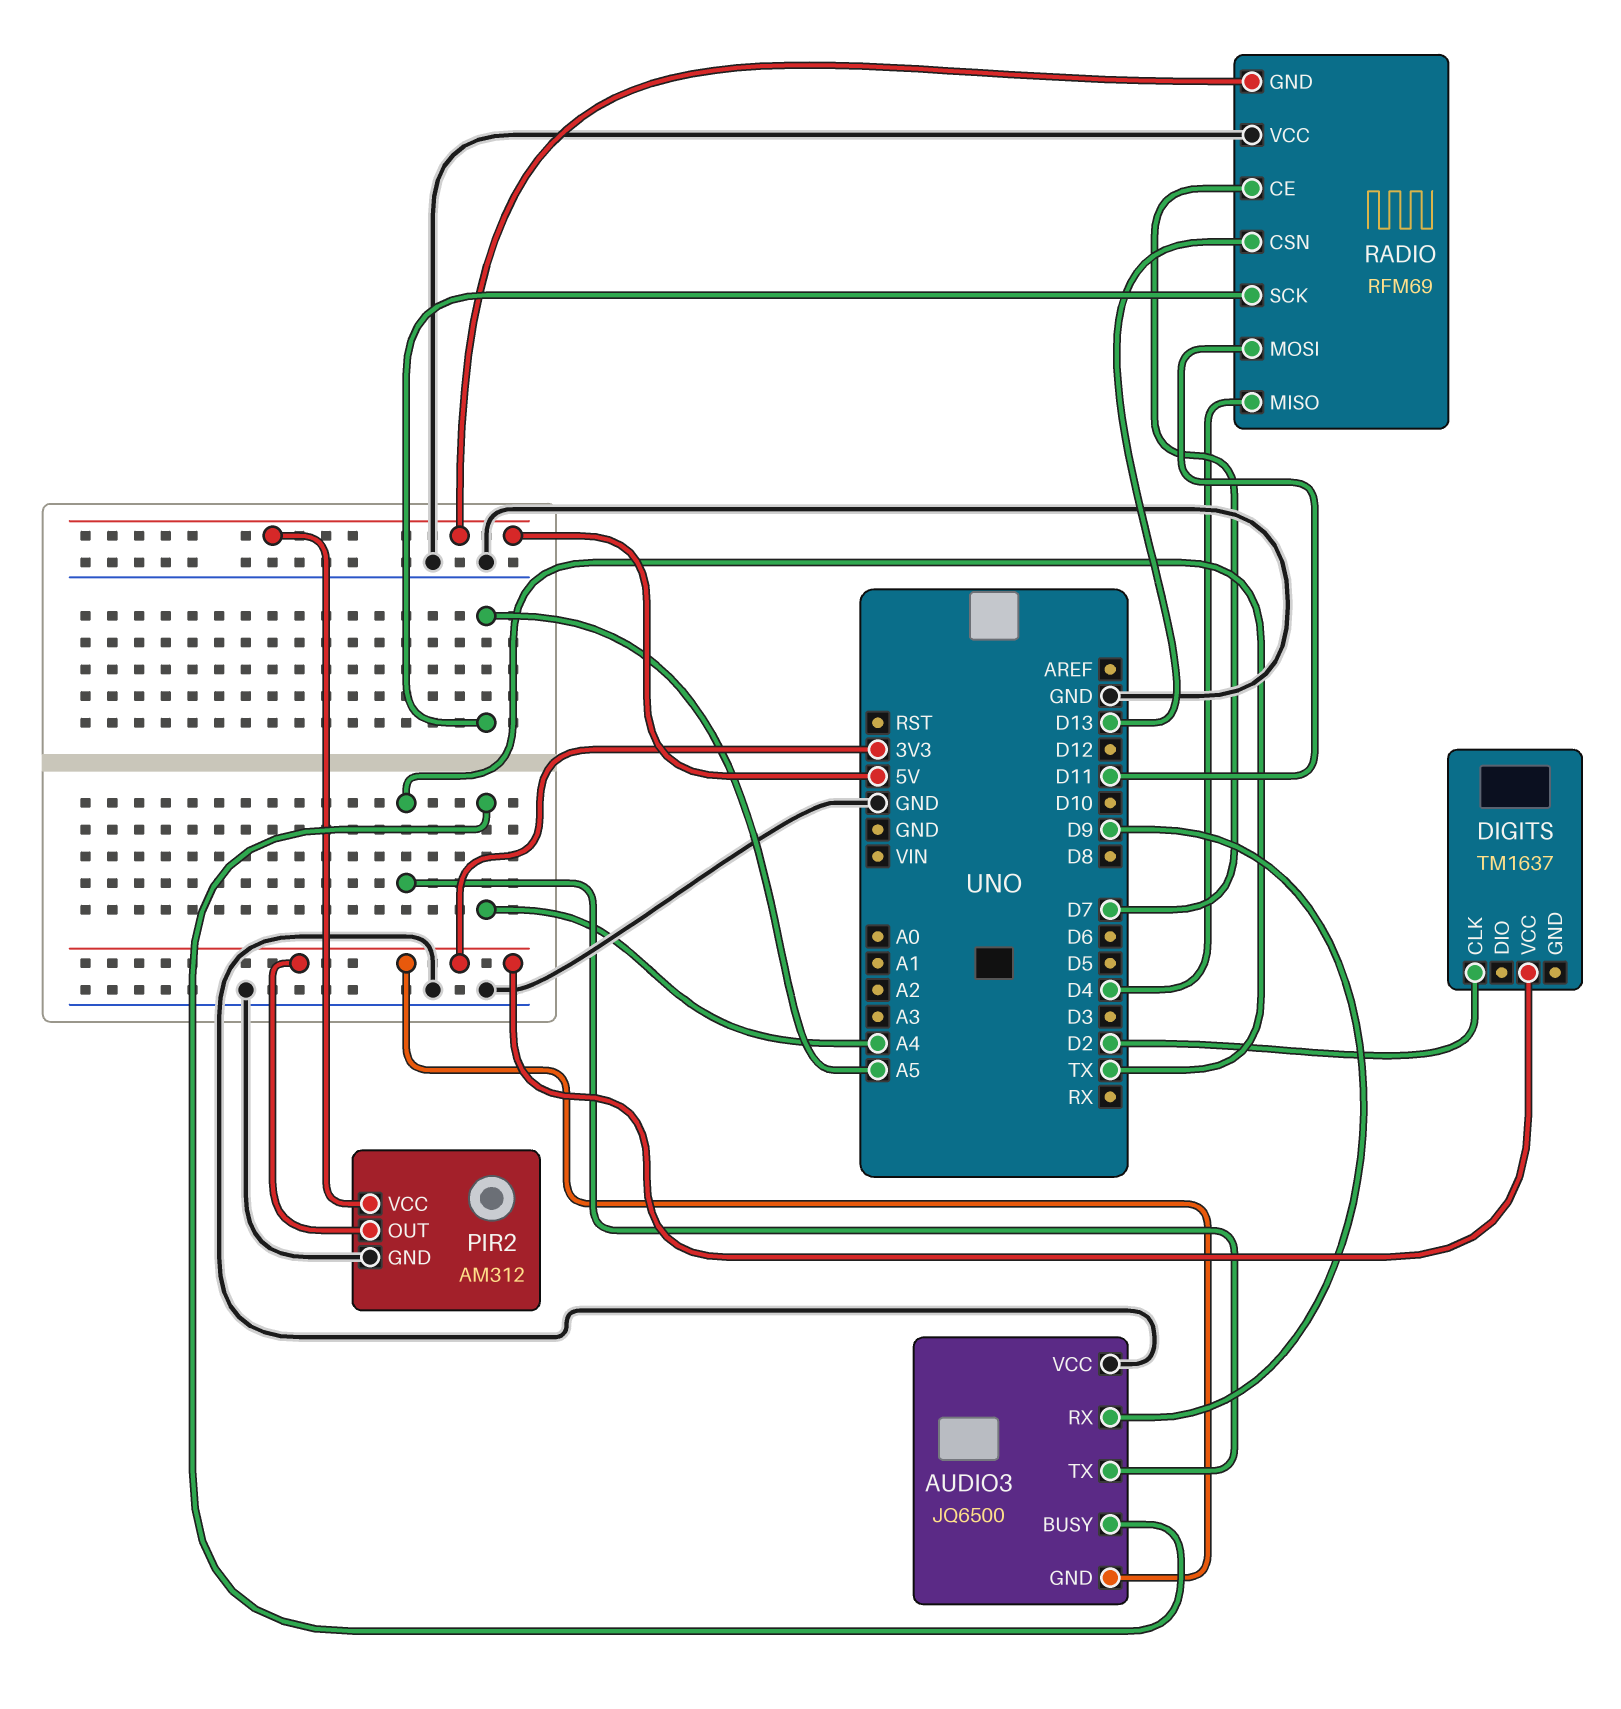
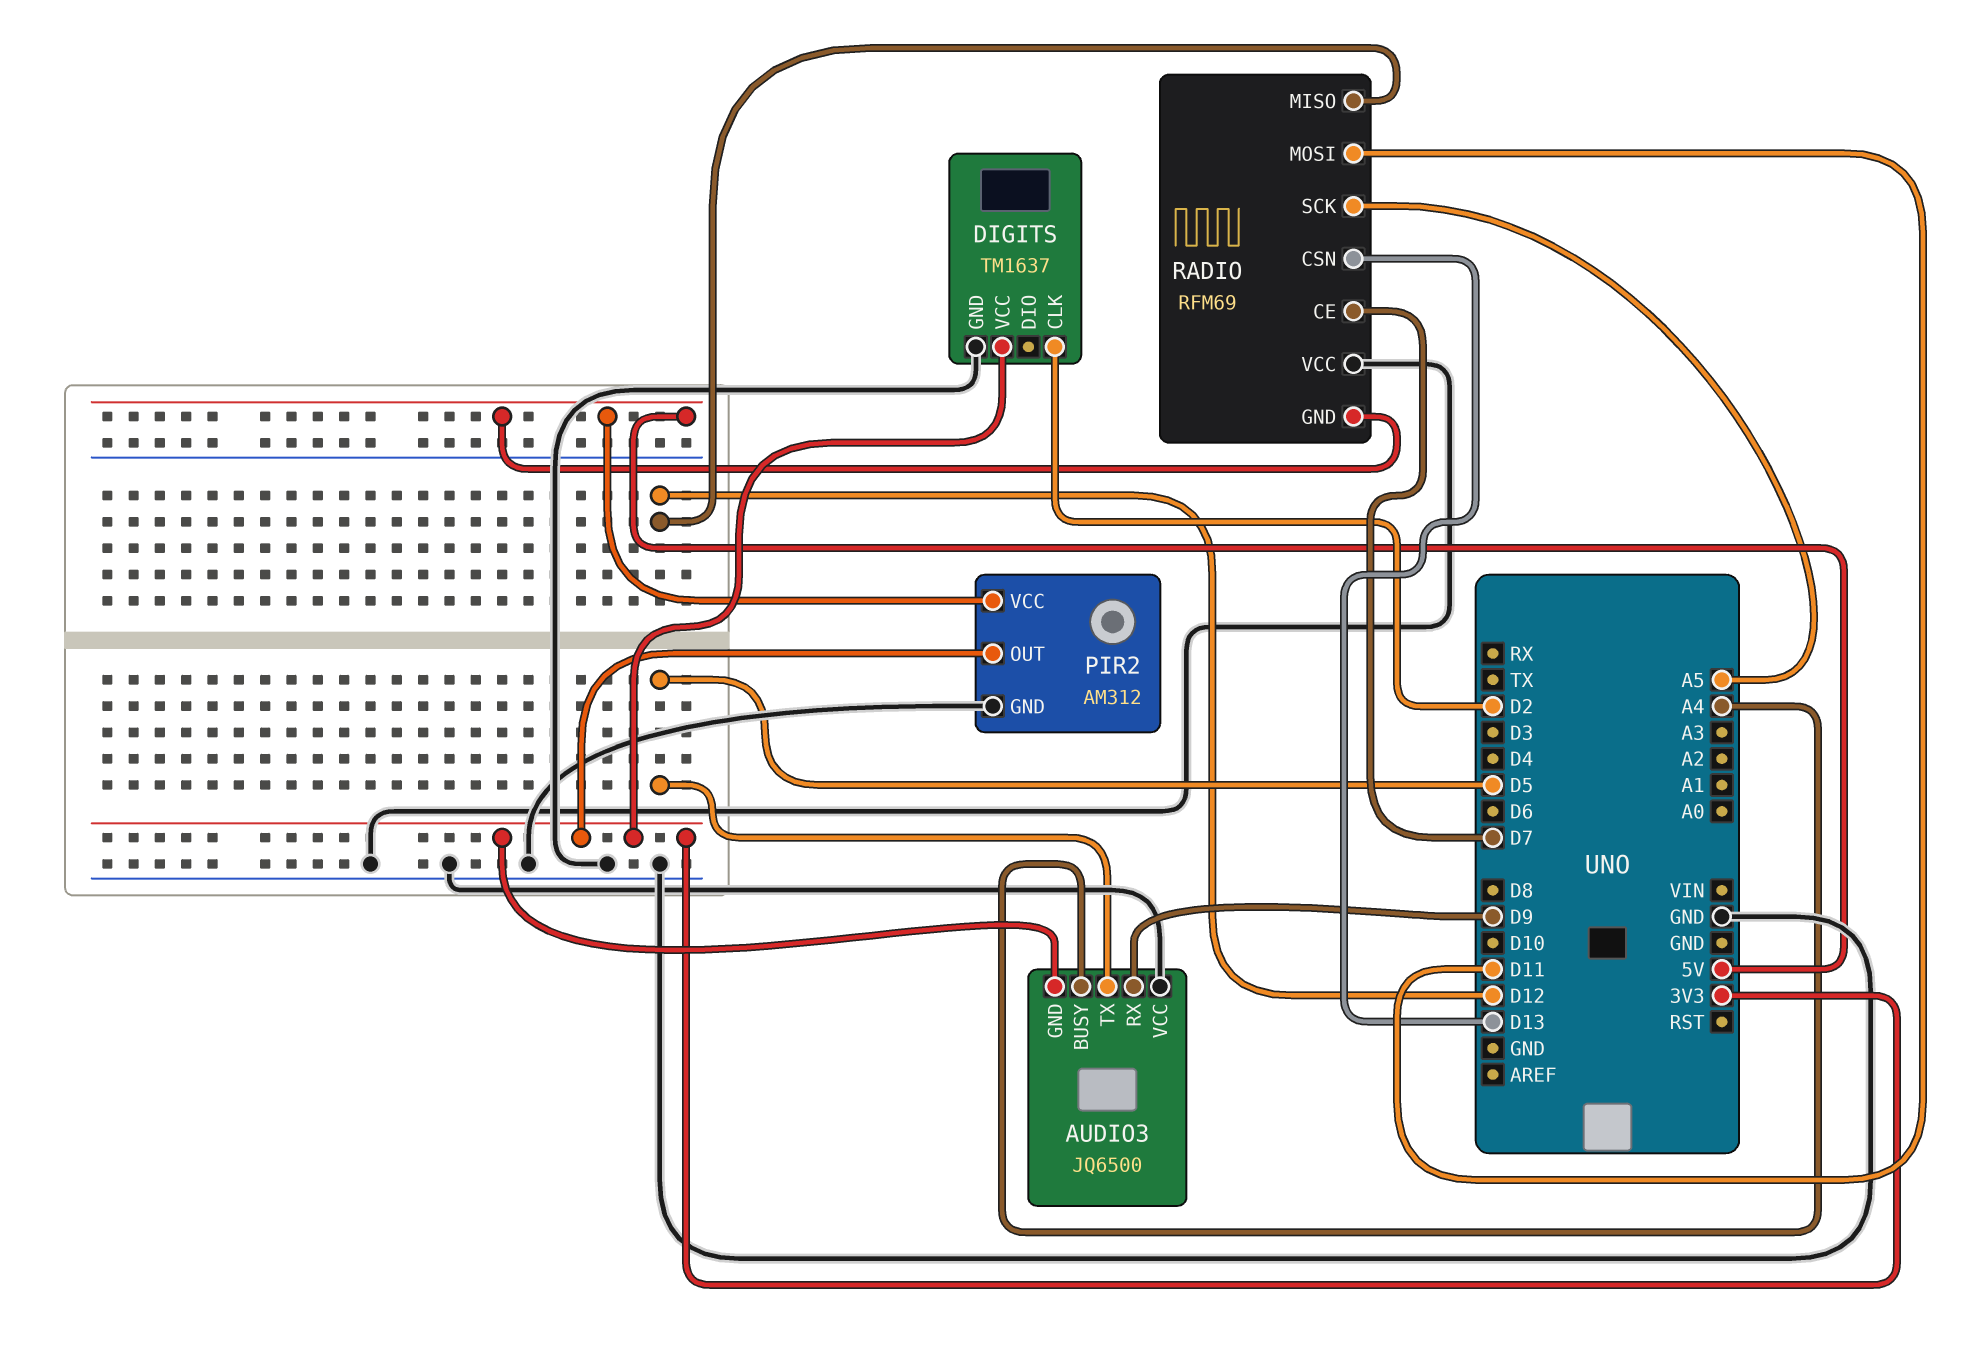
AUDIO3 pin TX: TX -> D5
DIGITS pin GND: none -> GND
RADIO pin MISO: D4 -> D12

